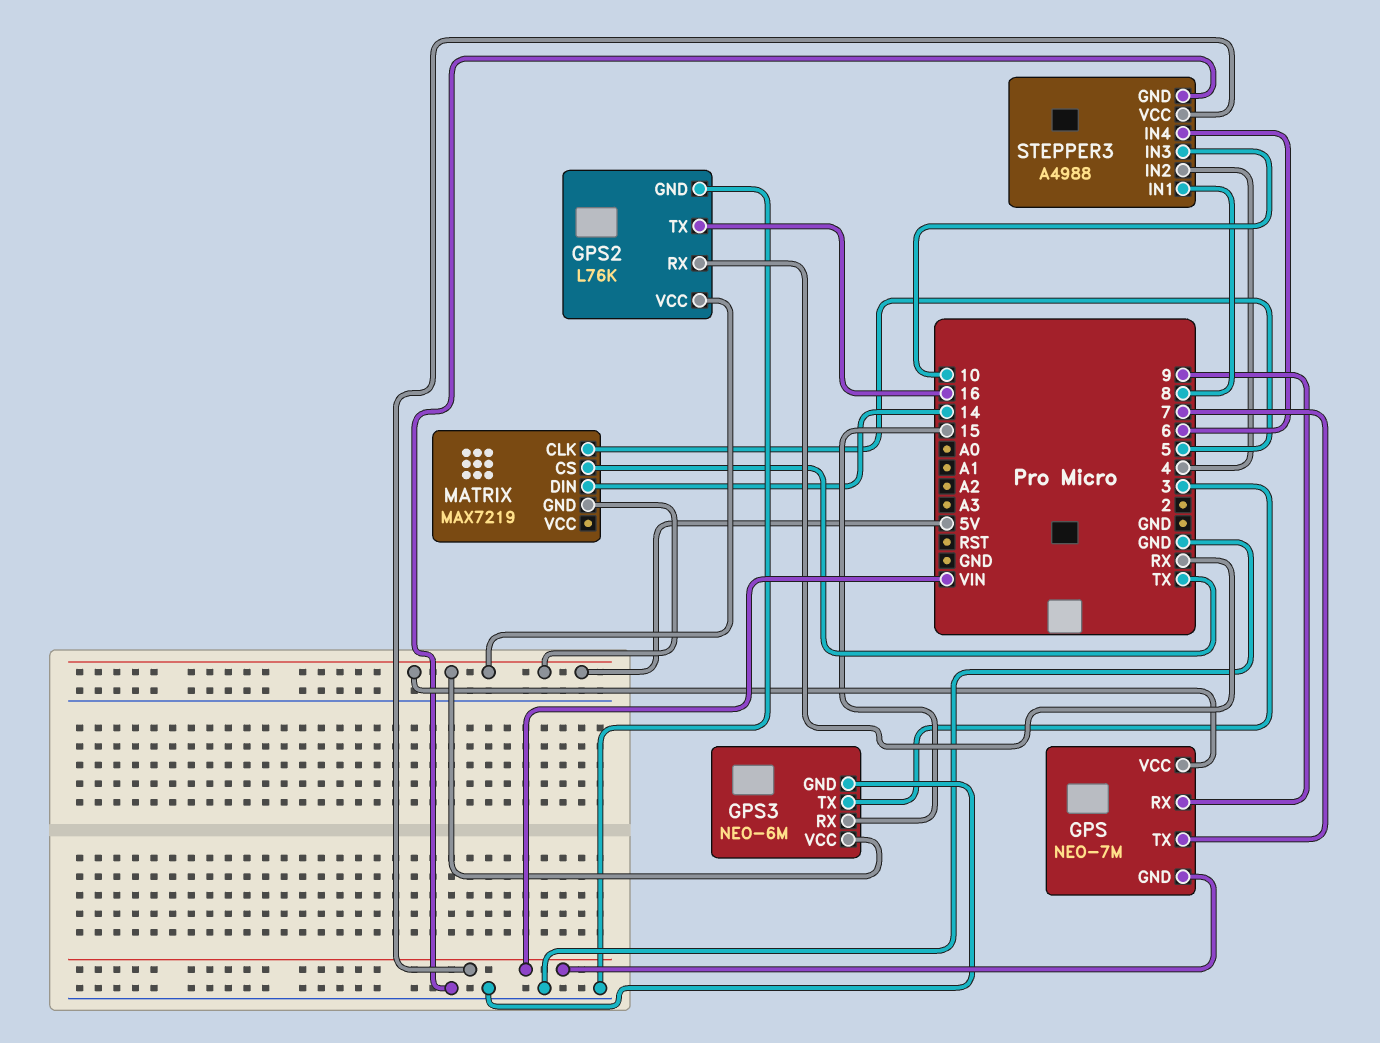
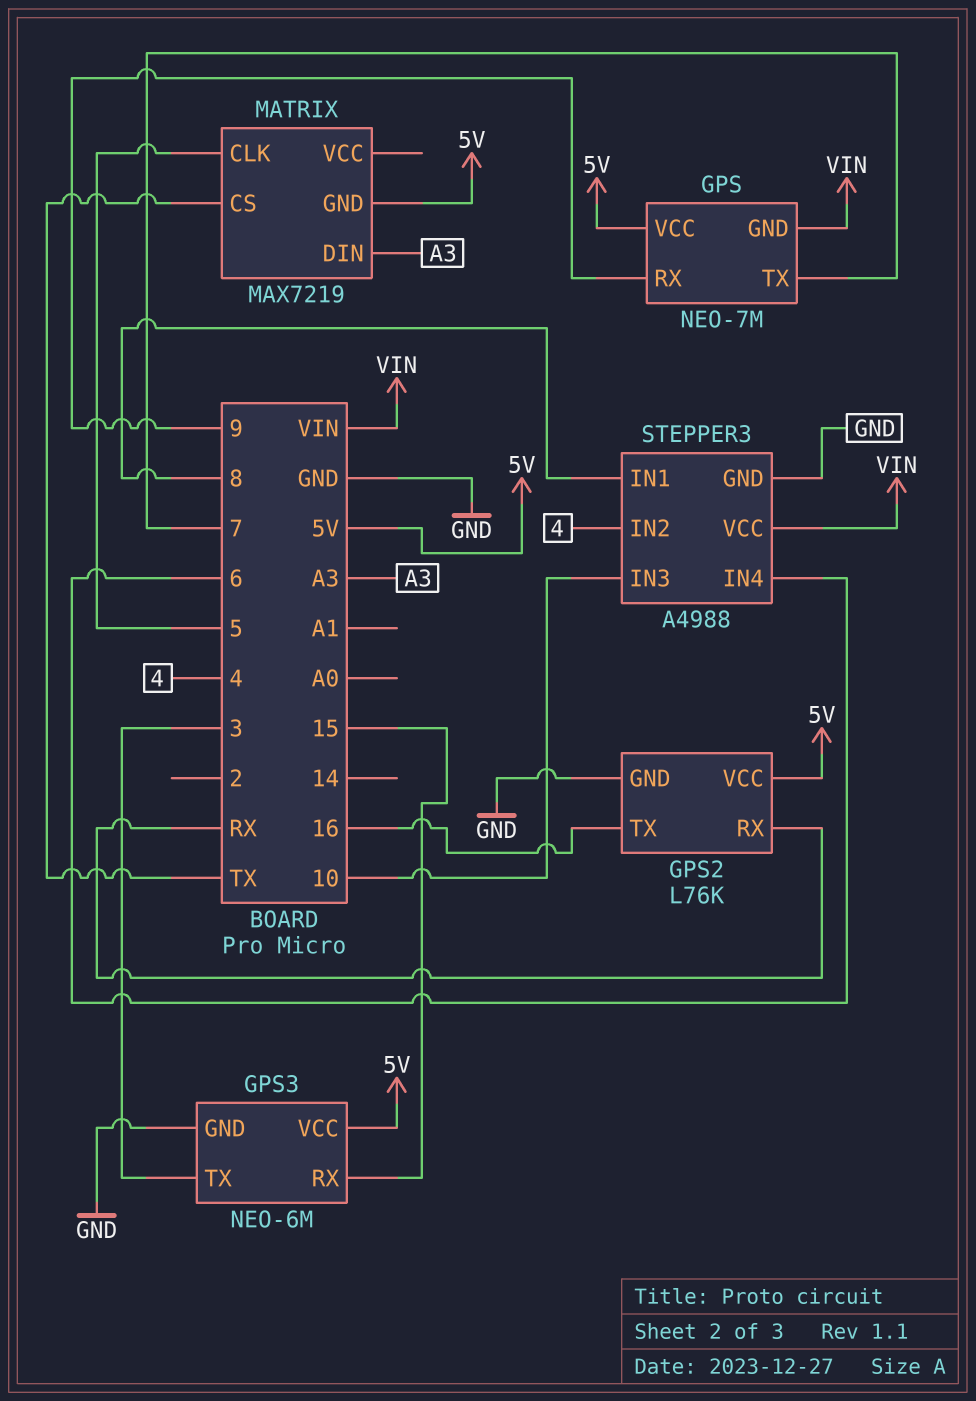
MATRIX pin DIN: 14 -> A3

